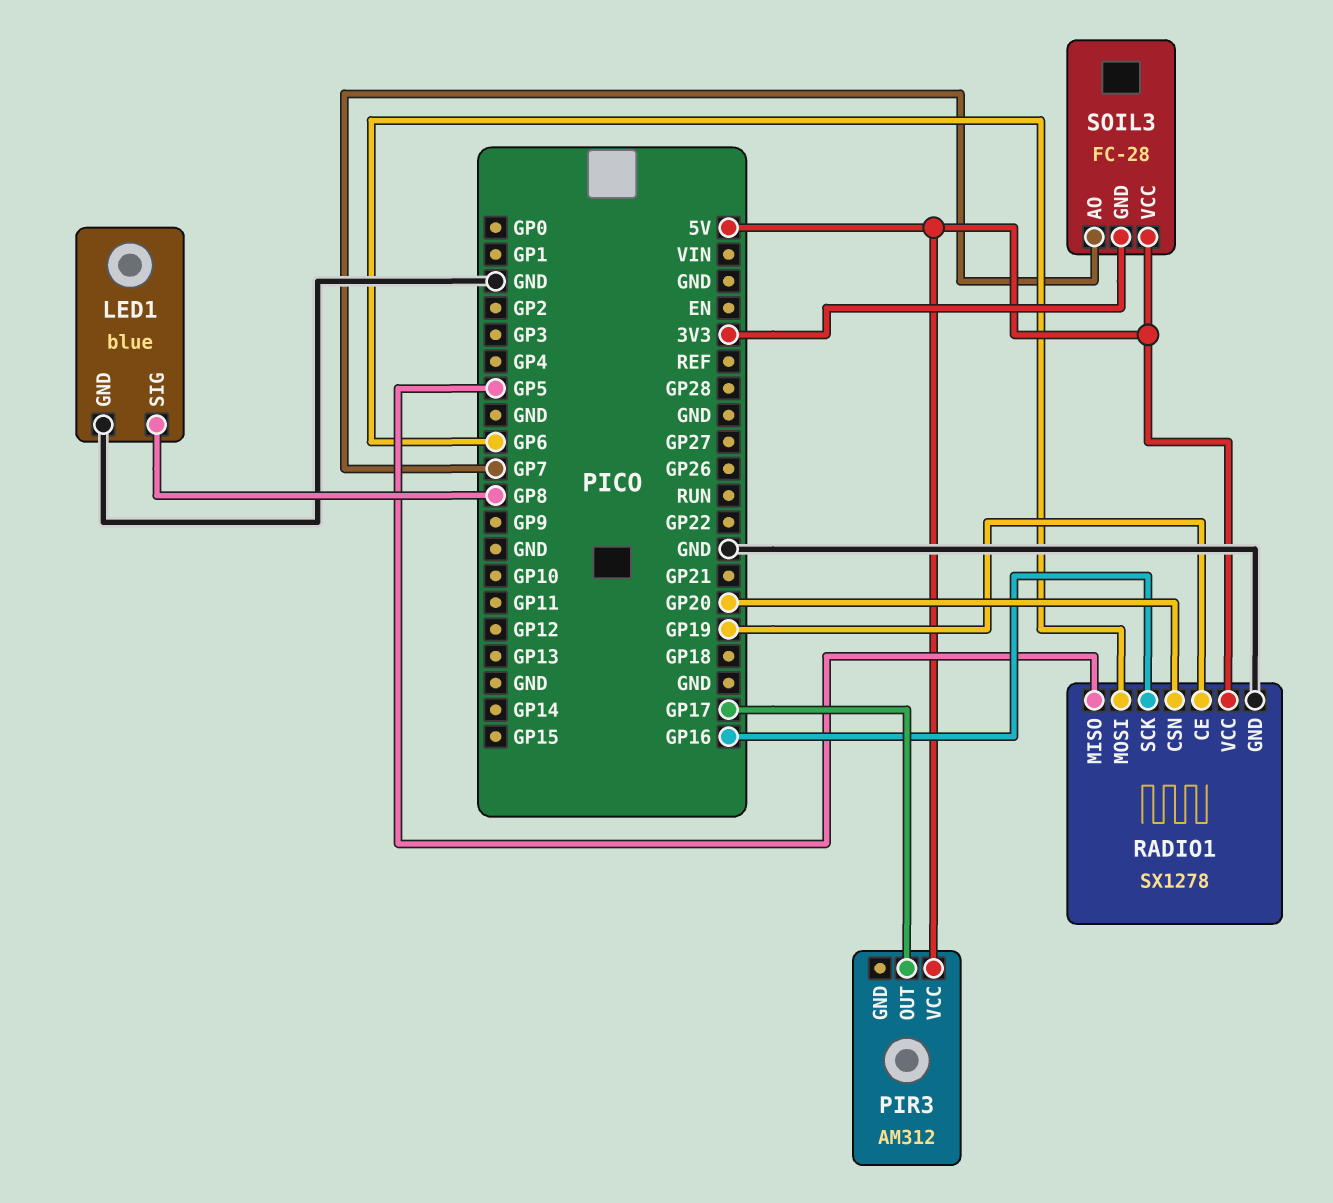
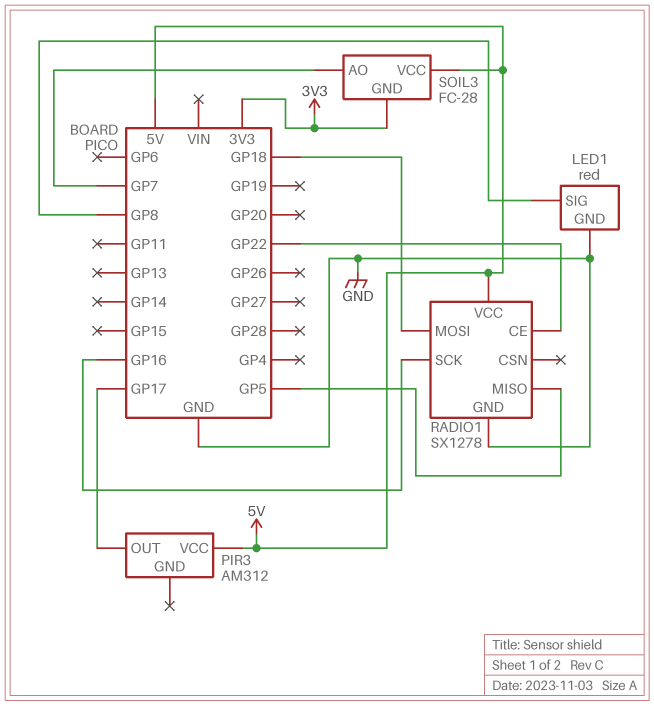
LED1: blue -> red
RADIO1 pin CE: GP19 -> GP22
RADIO1 pin CSN: GP20 -> none
RADIO1 pin MOSI: GP6 -> GP18

